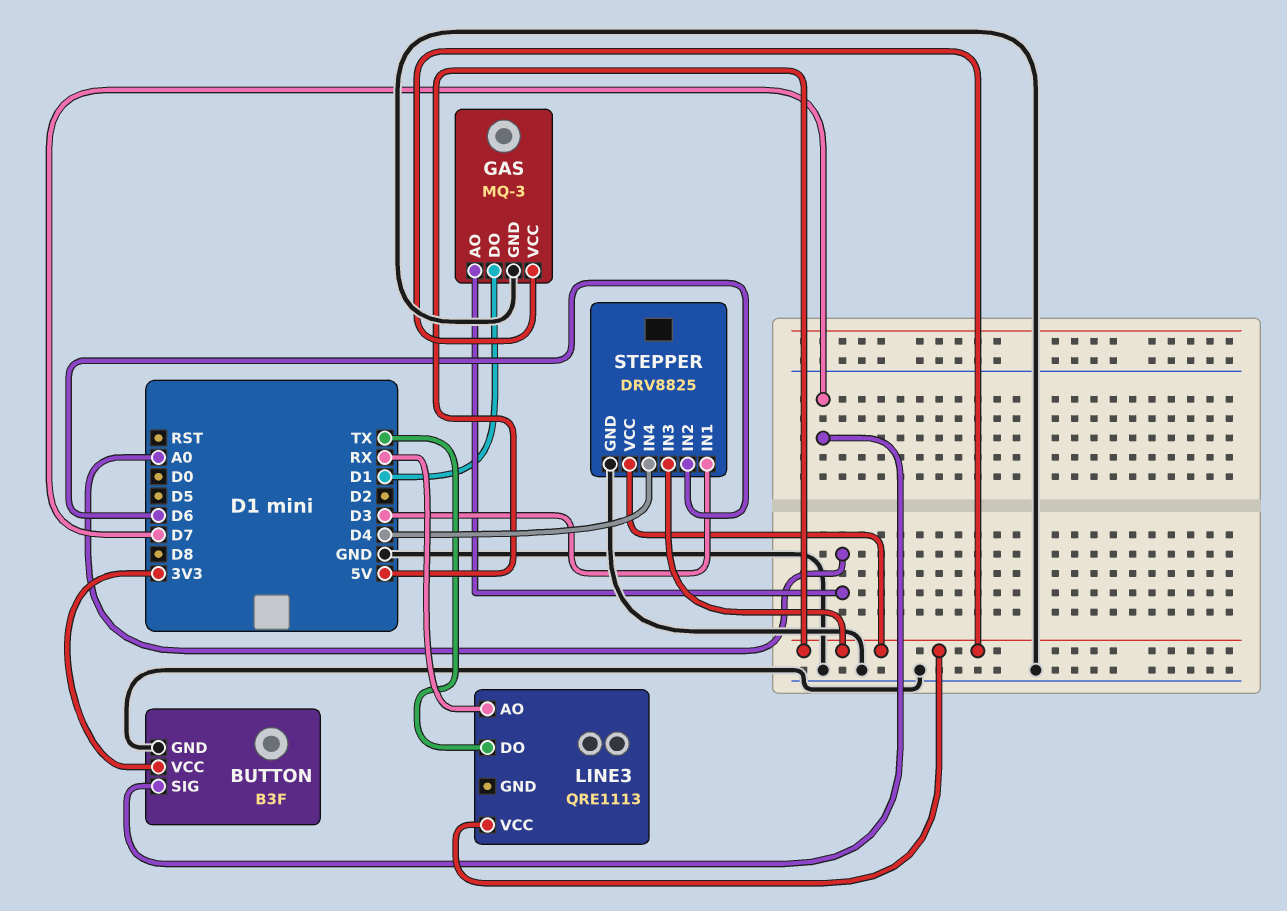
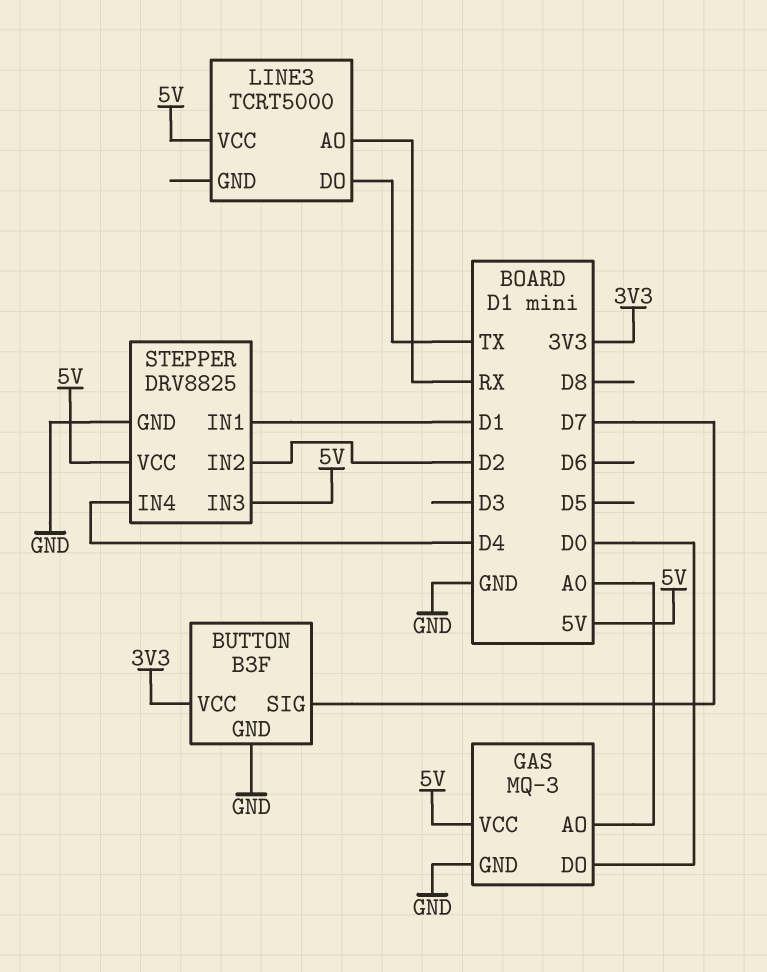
GAS pin DO: D1 -> D0
LINE3: QRE1113 -> TCRT5000
STEPPER pin IN1: D3 -> D1
STEPPER pin IN2: D6 -> D2

